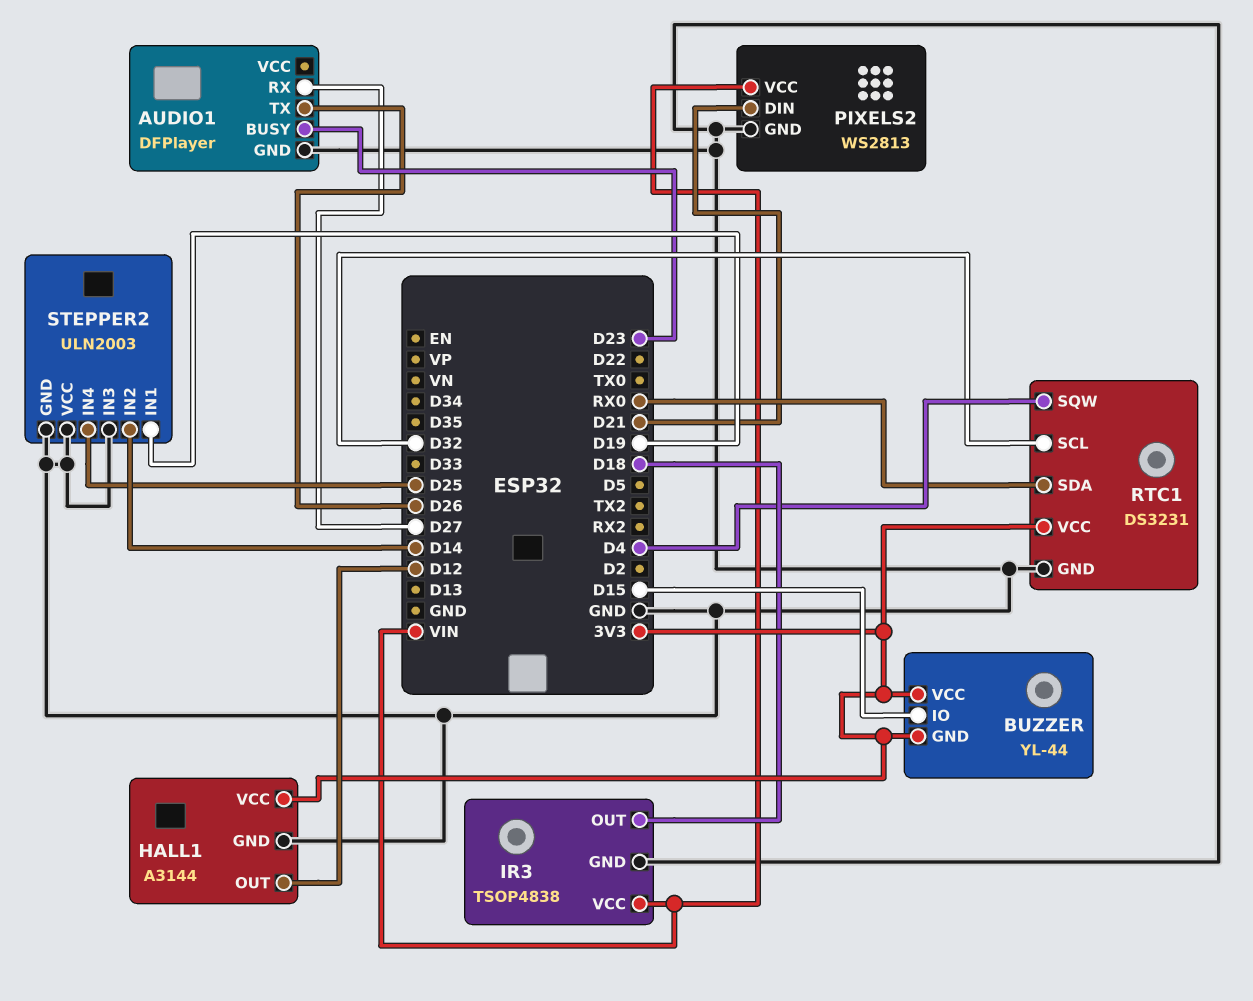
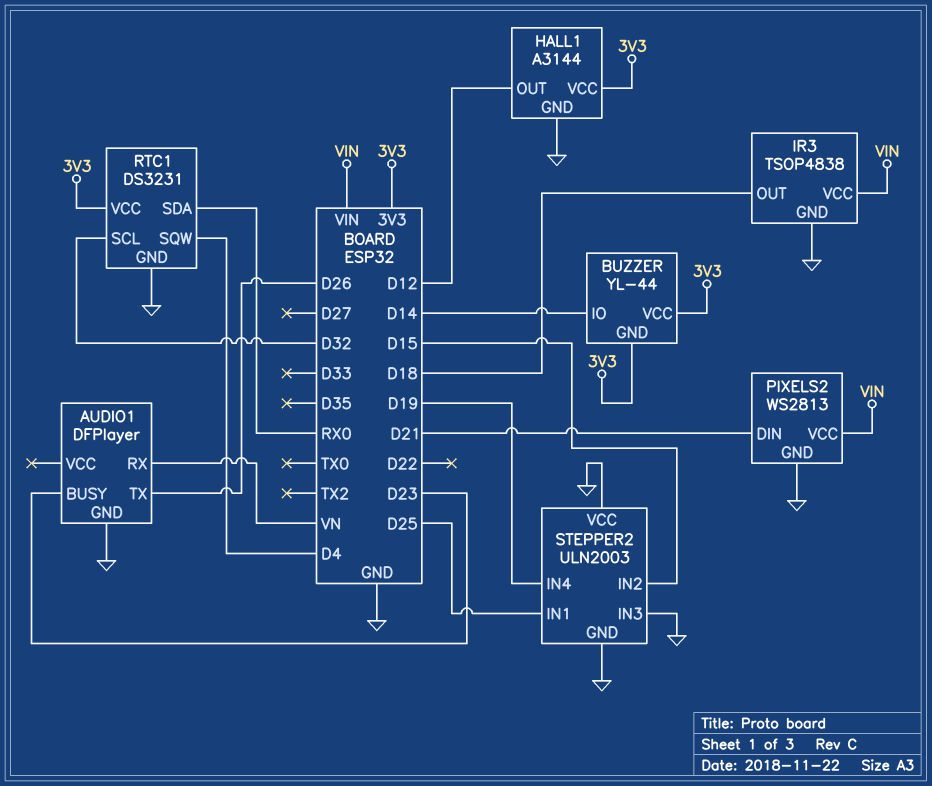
AUDIO1 pin RX: D27 -> VN
BUZZER pin IO: D15 -> D14
STEPPER2 pin IN1: D19 -> D25
STEPPER2 pin IN2: D14 -> D15
STEPPER2 pin IN4: D25 -> D19

